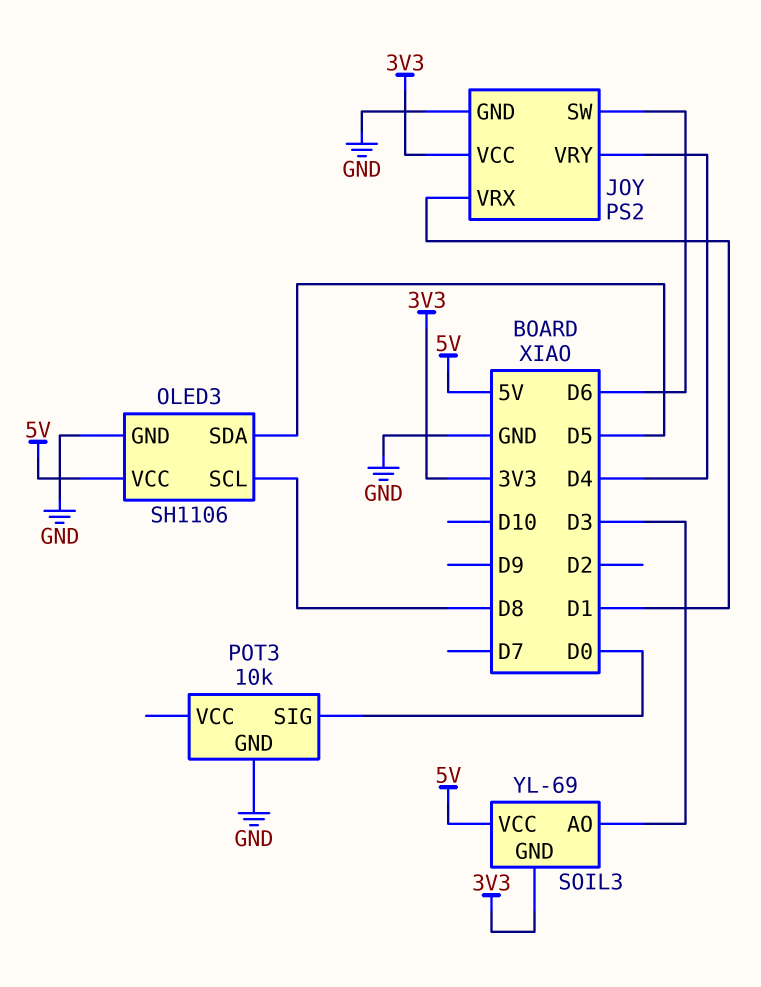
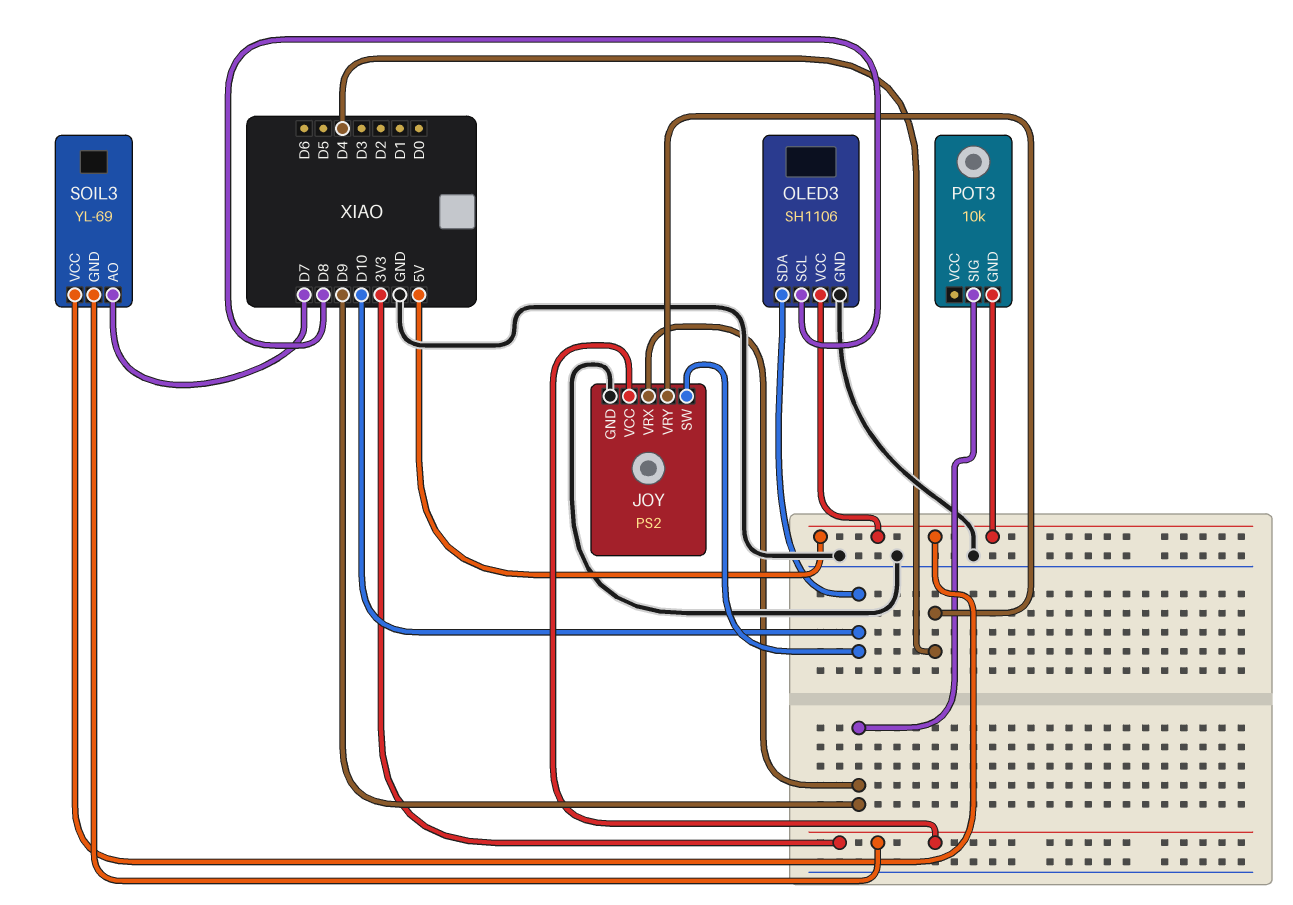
JOY pin SW: D6 -> D10
JOY pin VRX: D1 -> D9
OLED3 pin SDA: D5 -> D10
POT3 pin GND: GND -> 5V
POT3 pin SIG: D0 -> D9
SOIL3 pin AO: D3 -> D7

